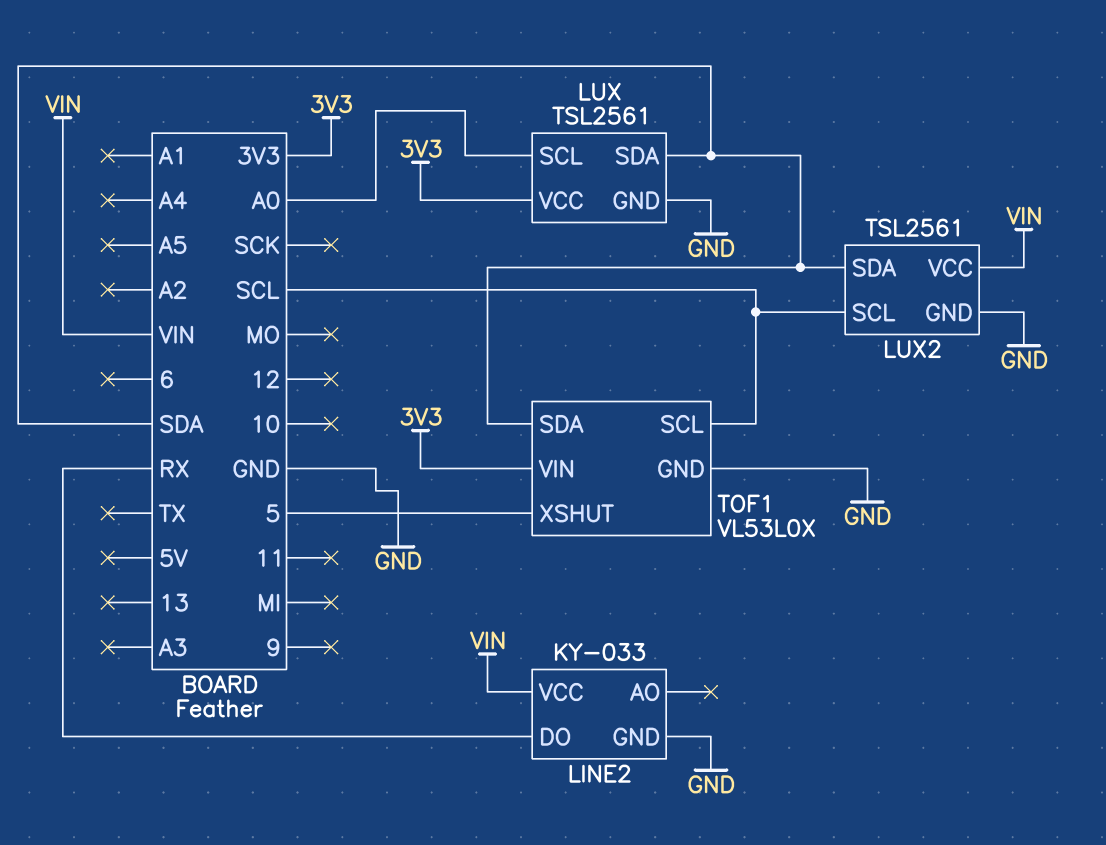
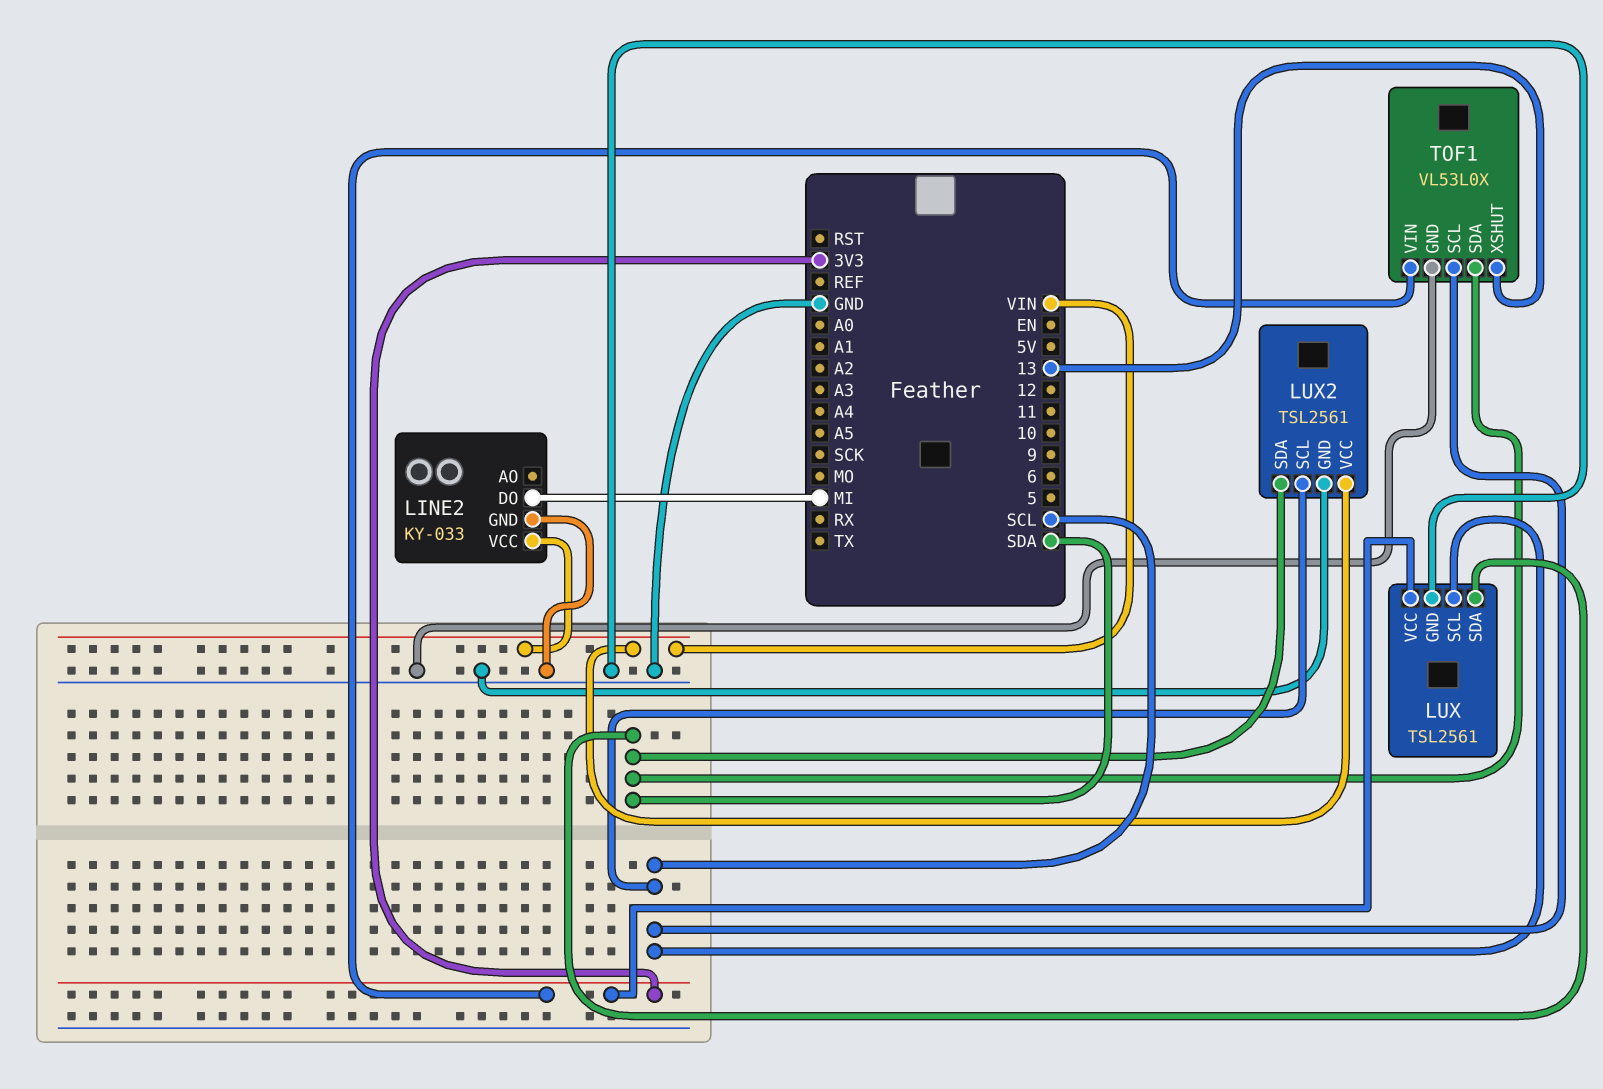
LINE2 pin DO: RX -> MI
LUX pin SCL: A0 -> SCL
TOF1 pin XSHUT: 5 -> 13

